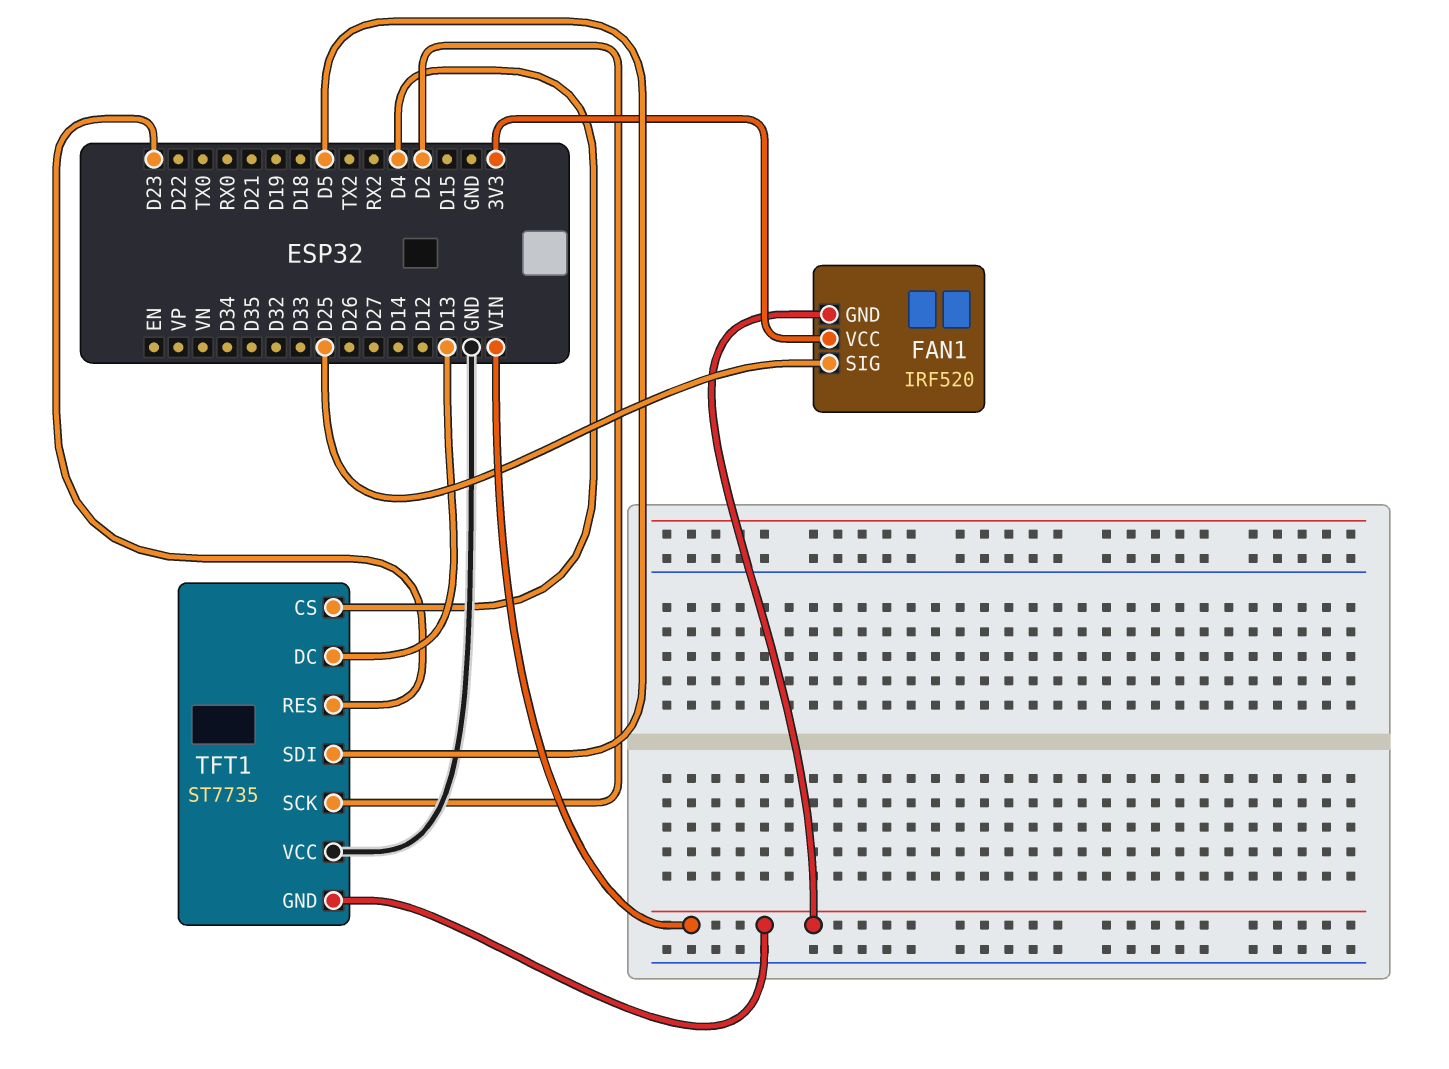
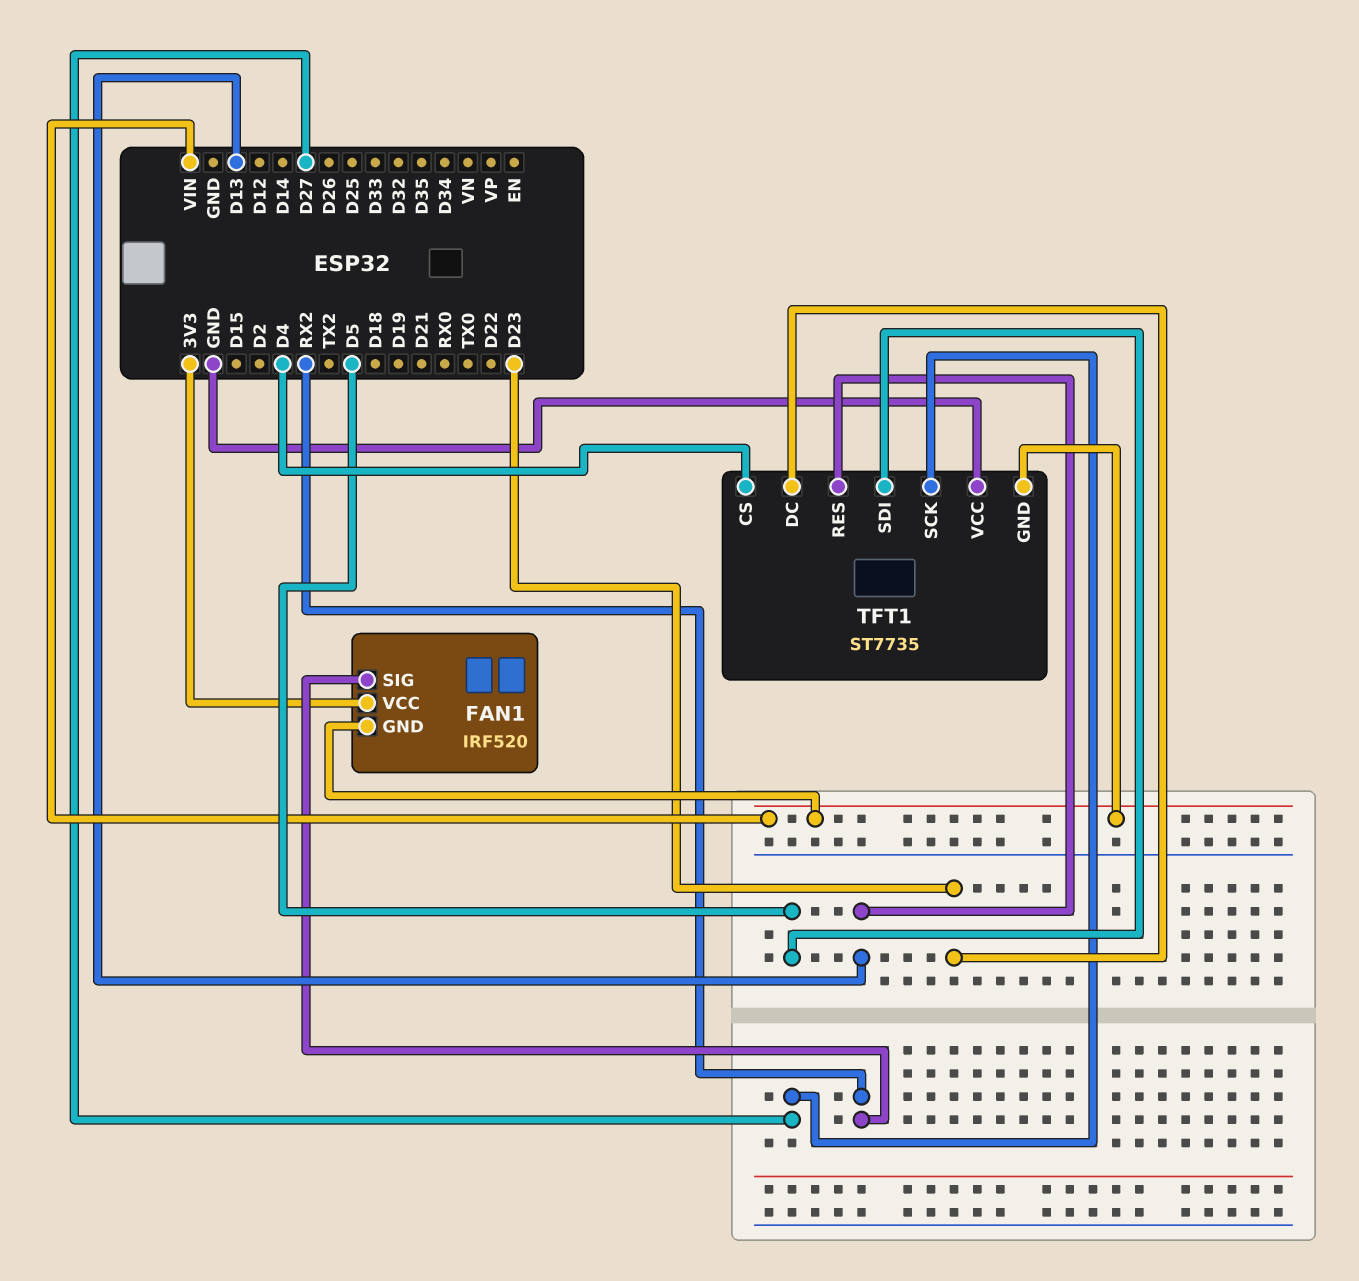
FAN1 pin SIG: D25 -> RX2
TFT1 pin DC: D13 -> D23
TFT1 pin RES: D23 -> D13
TFT1 pin SCK: D2 -> D27

